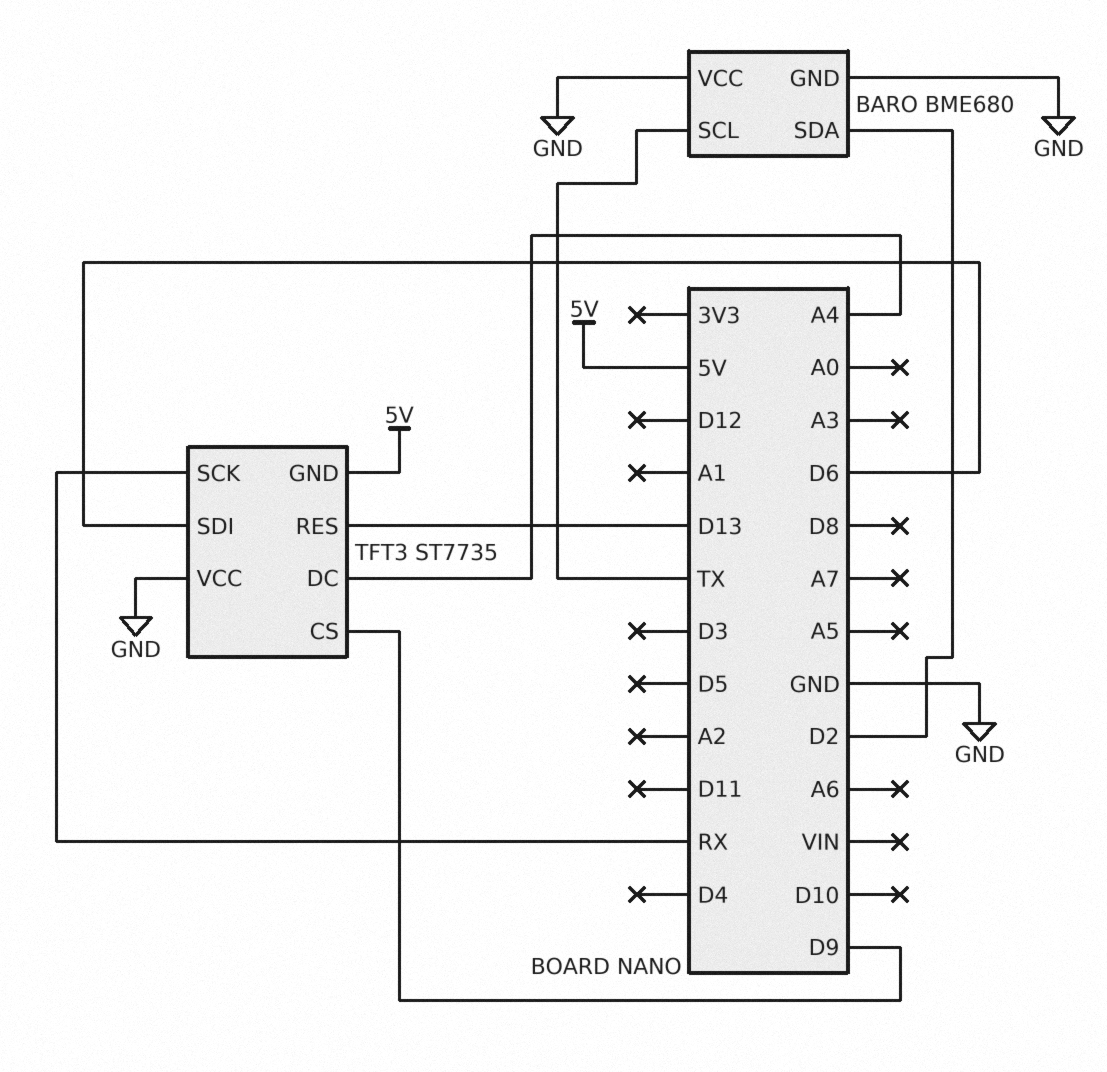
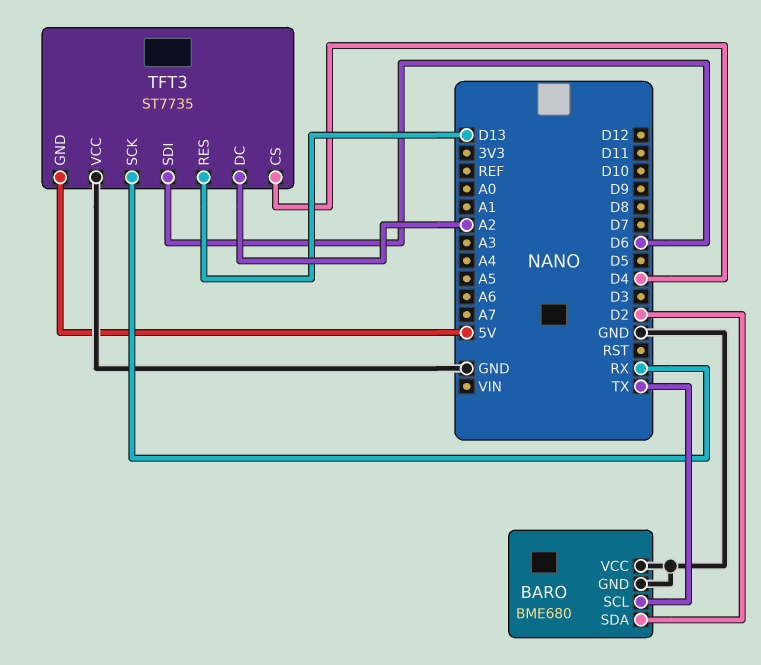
TFT3 pin CS: D9 -> D4
TFT3 pin DC: A4 -> A2

